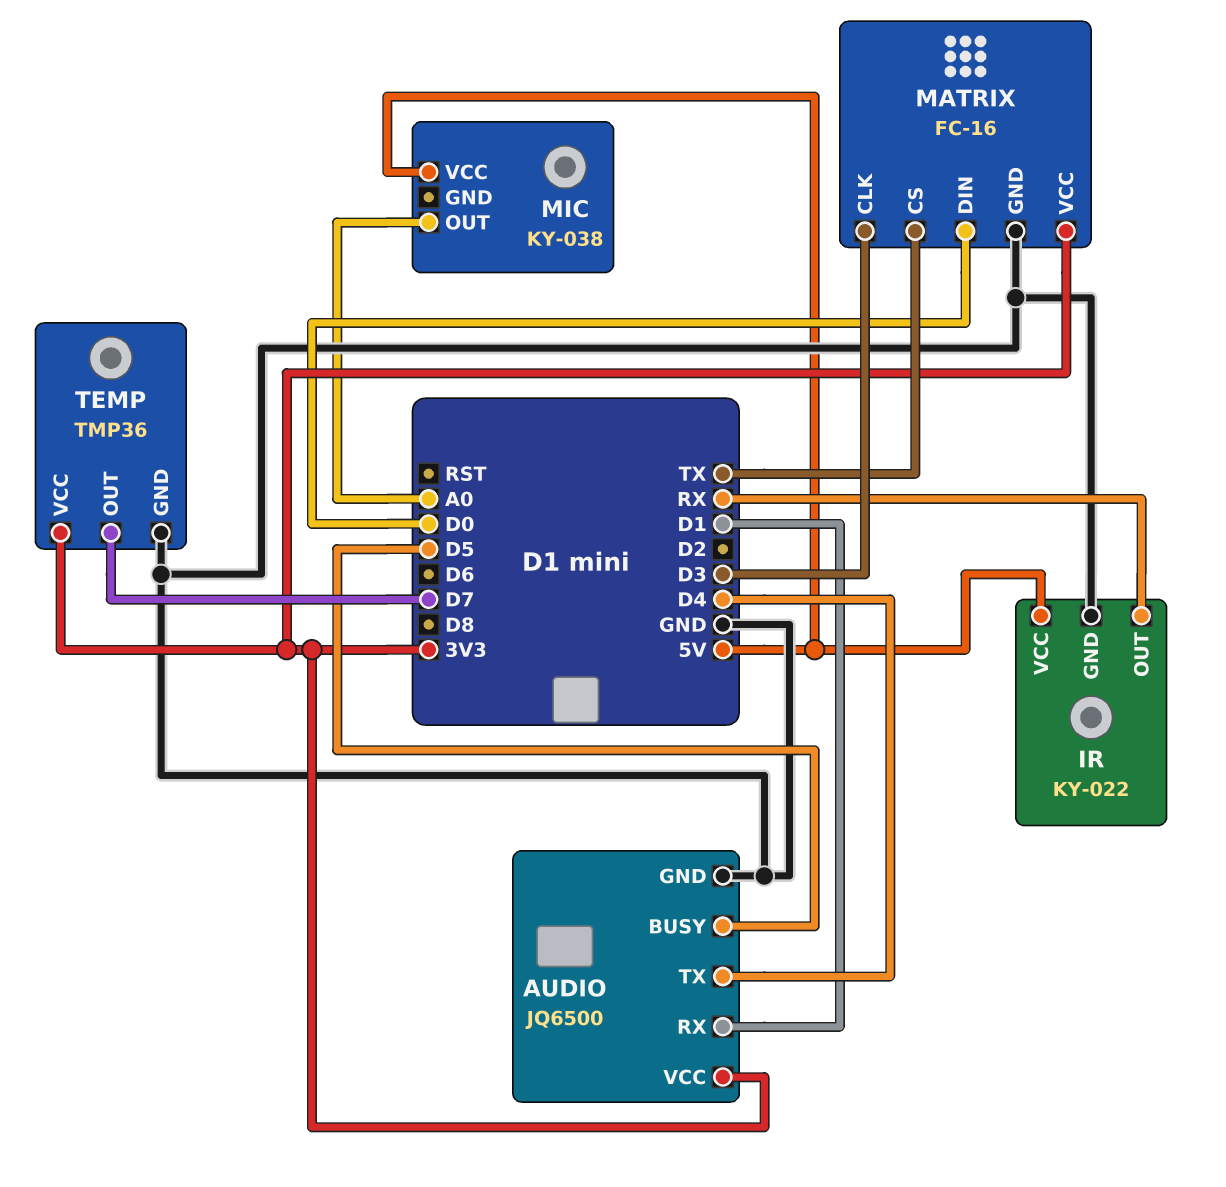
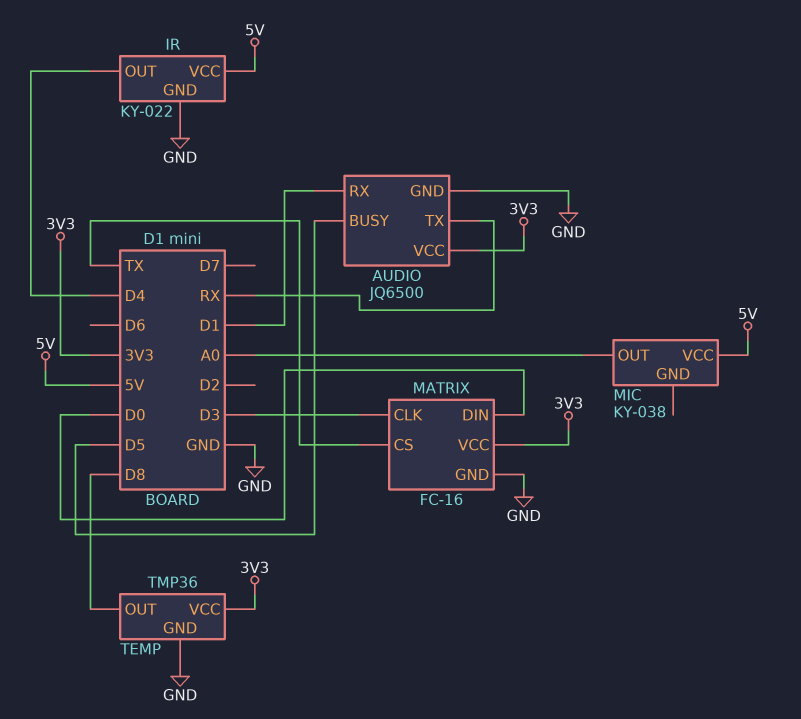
AUDIO pin TX: D4 -> RX
IR pin OUT: RX -> D4
TEMP pin OUT: D7 -> D8

